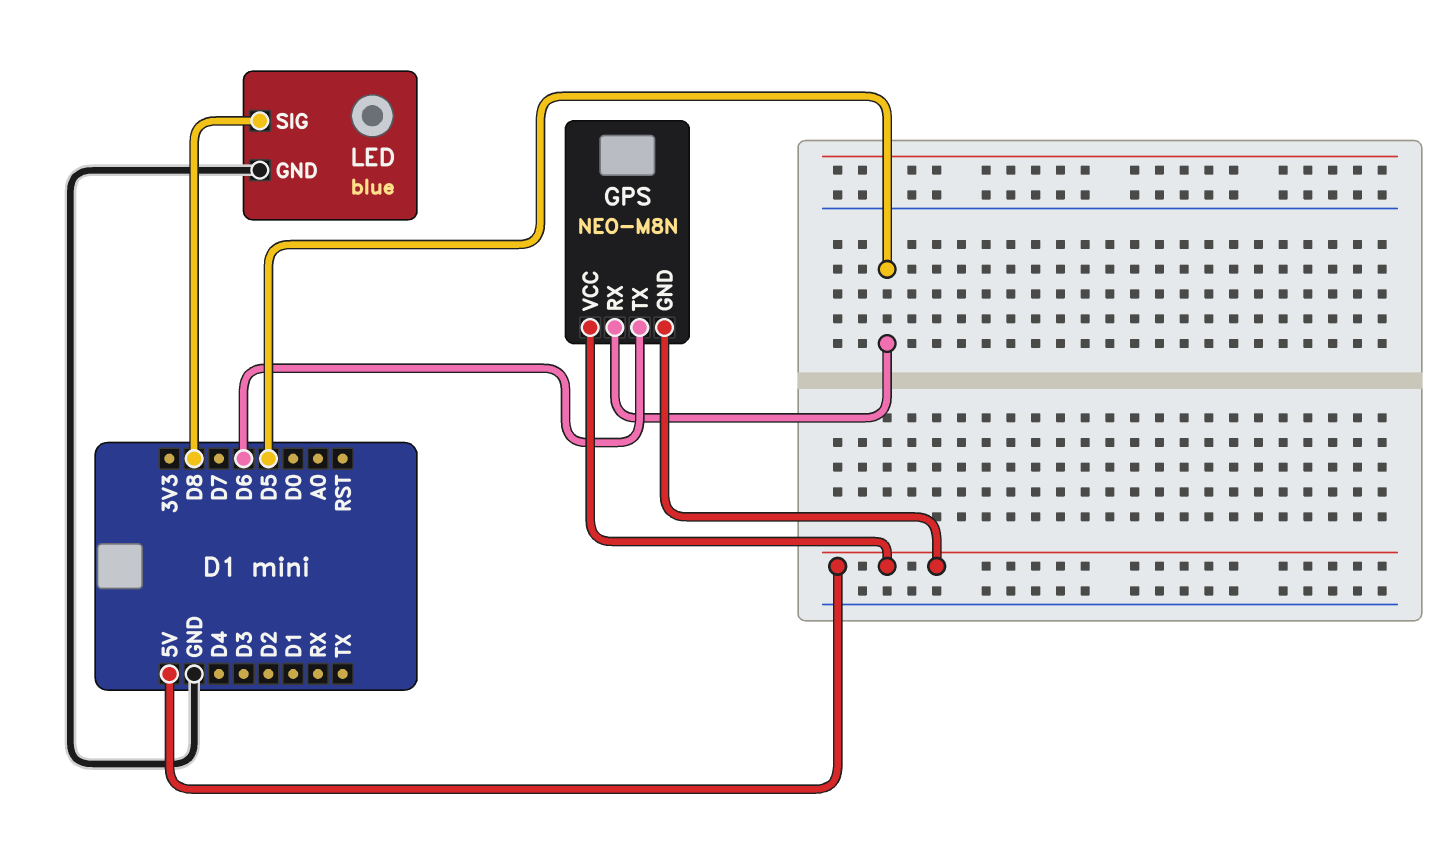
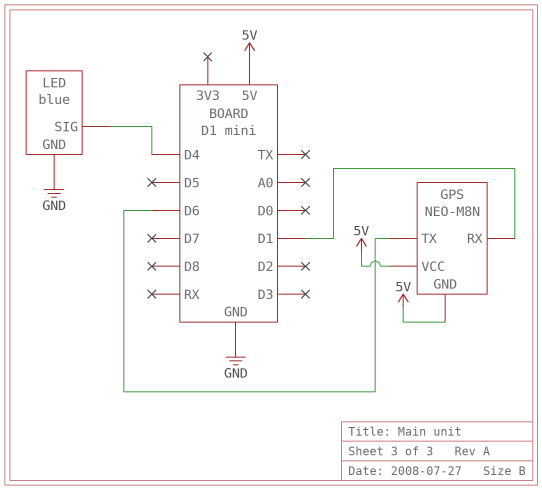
GPS pin RX: D5 -> D1
LED pin SIG: D8 -> D4

